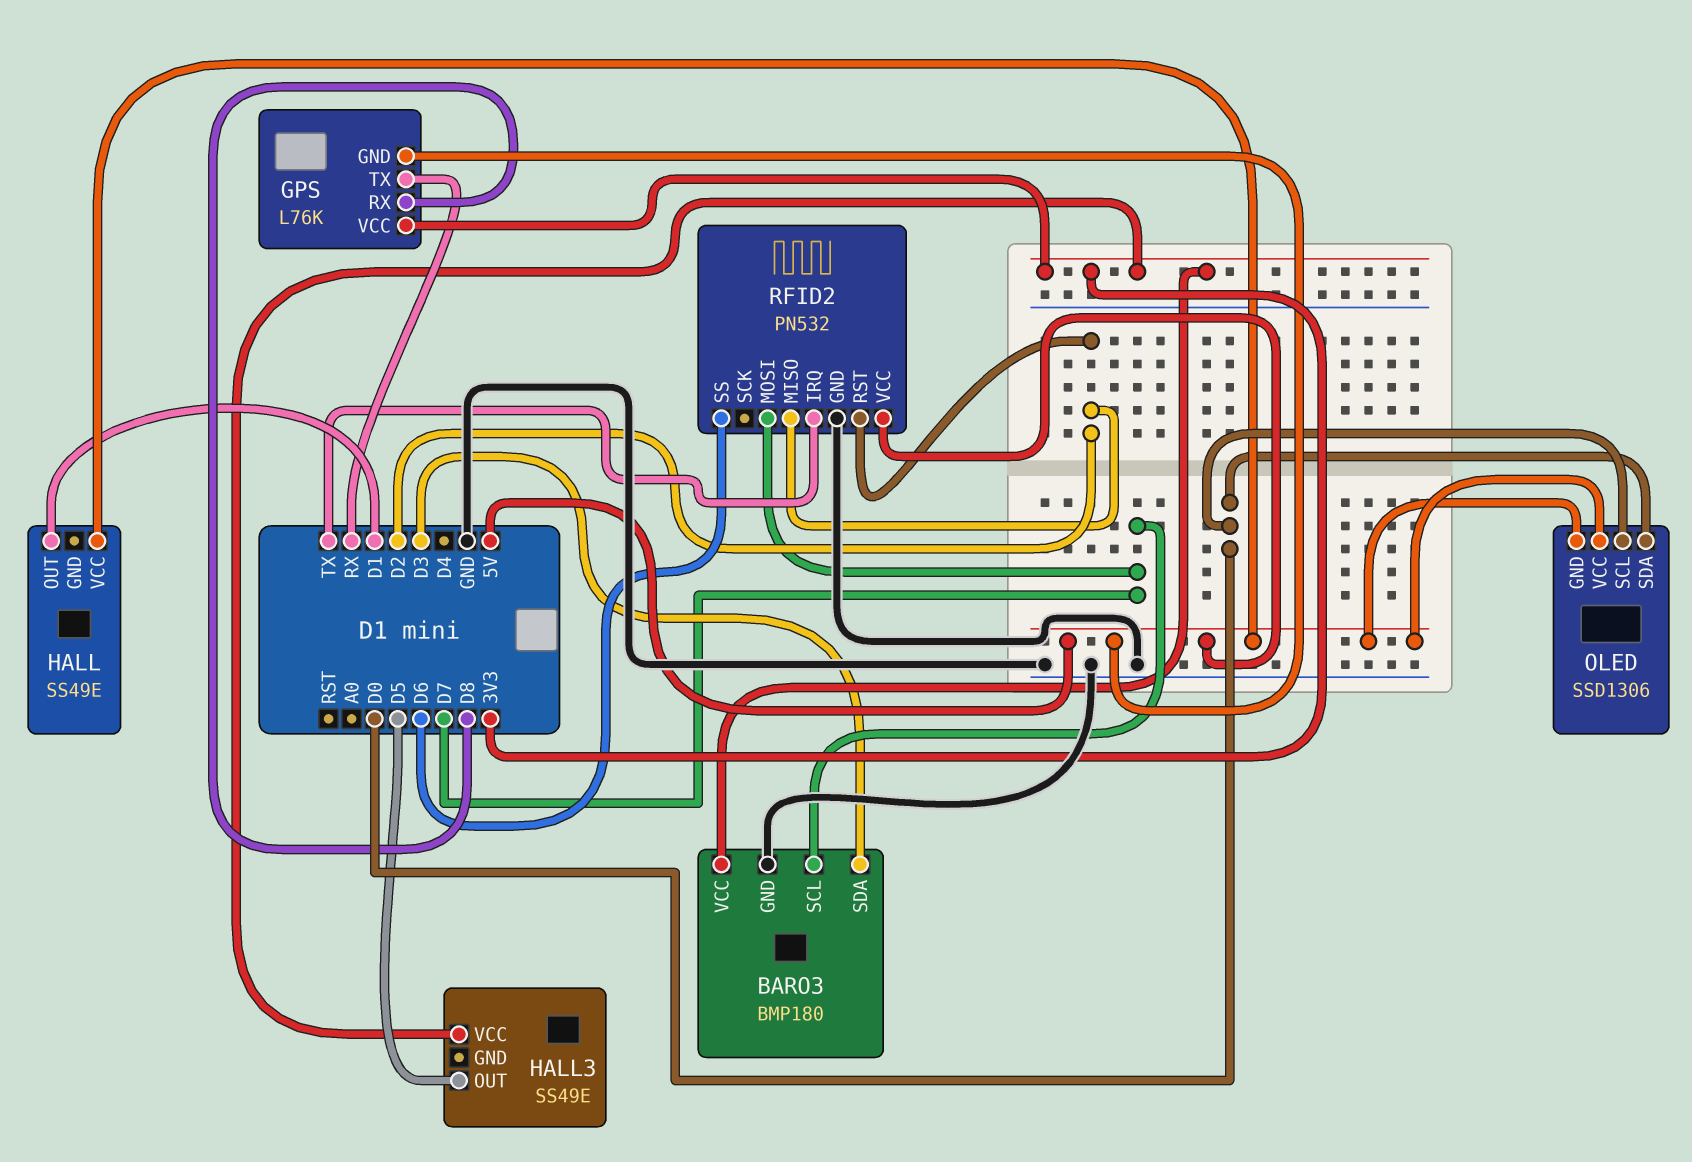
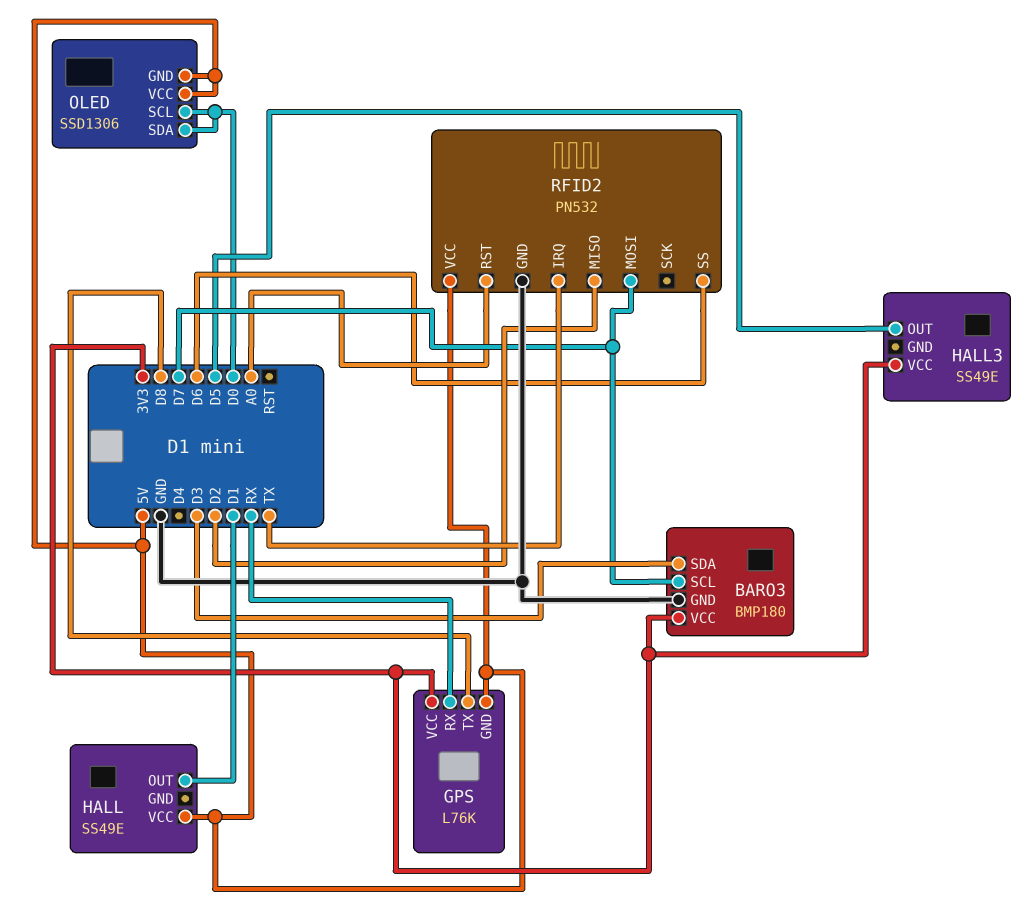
GPS pin RX: D8 -> RX
GPS pin TX: RX -> D8
RFID2 pin RST: D2 -> A0

